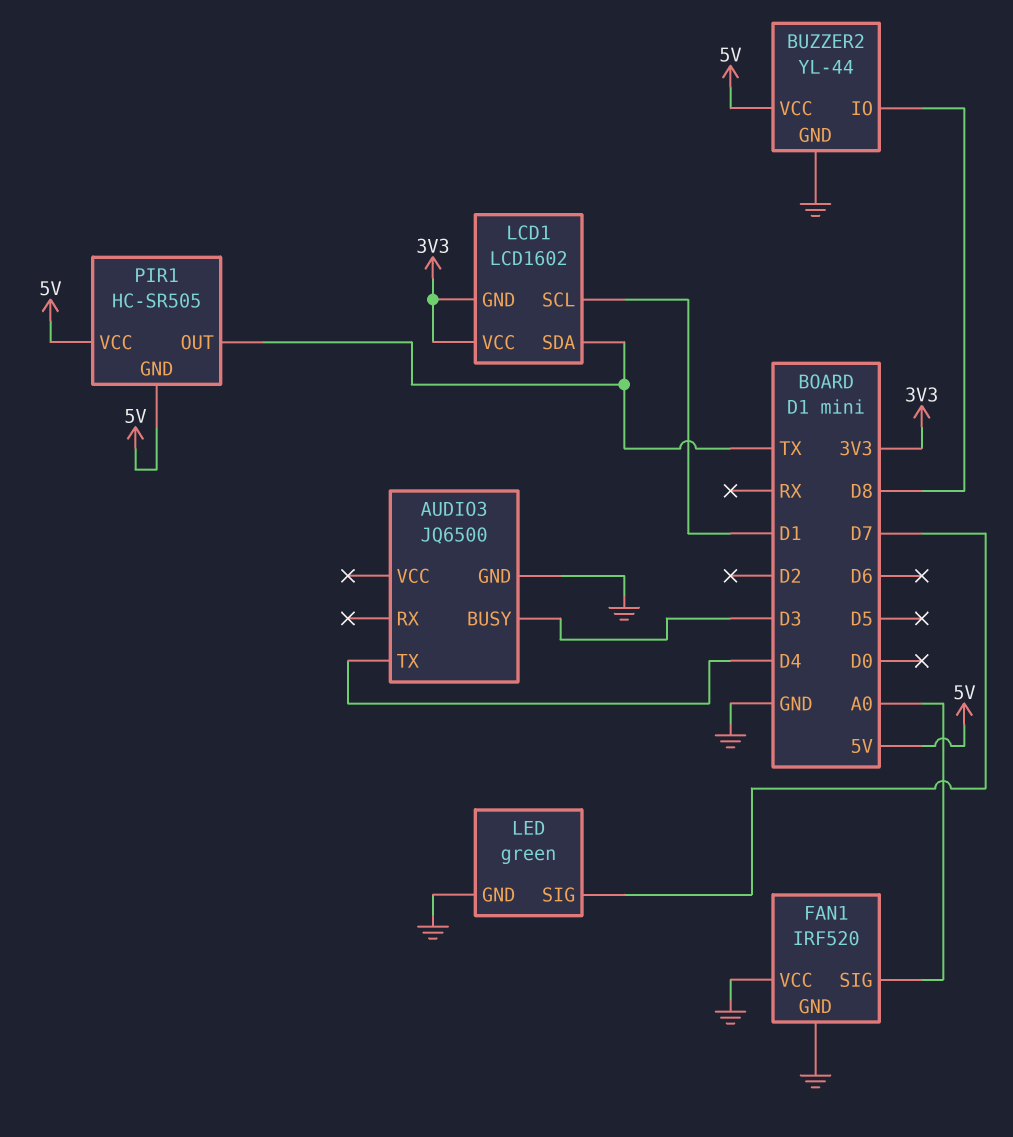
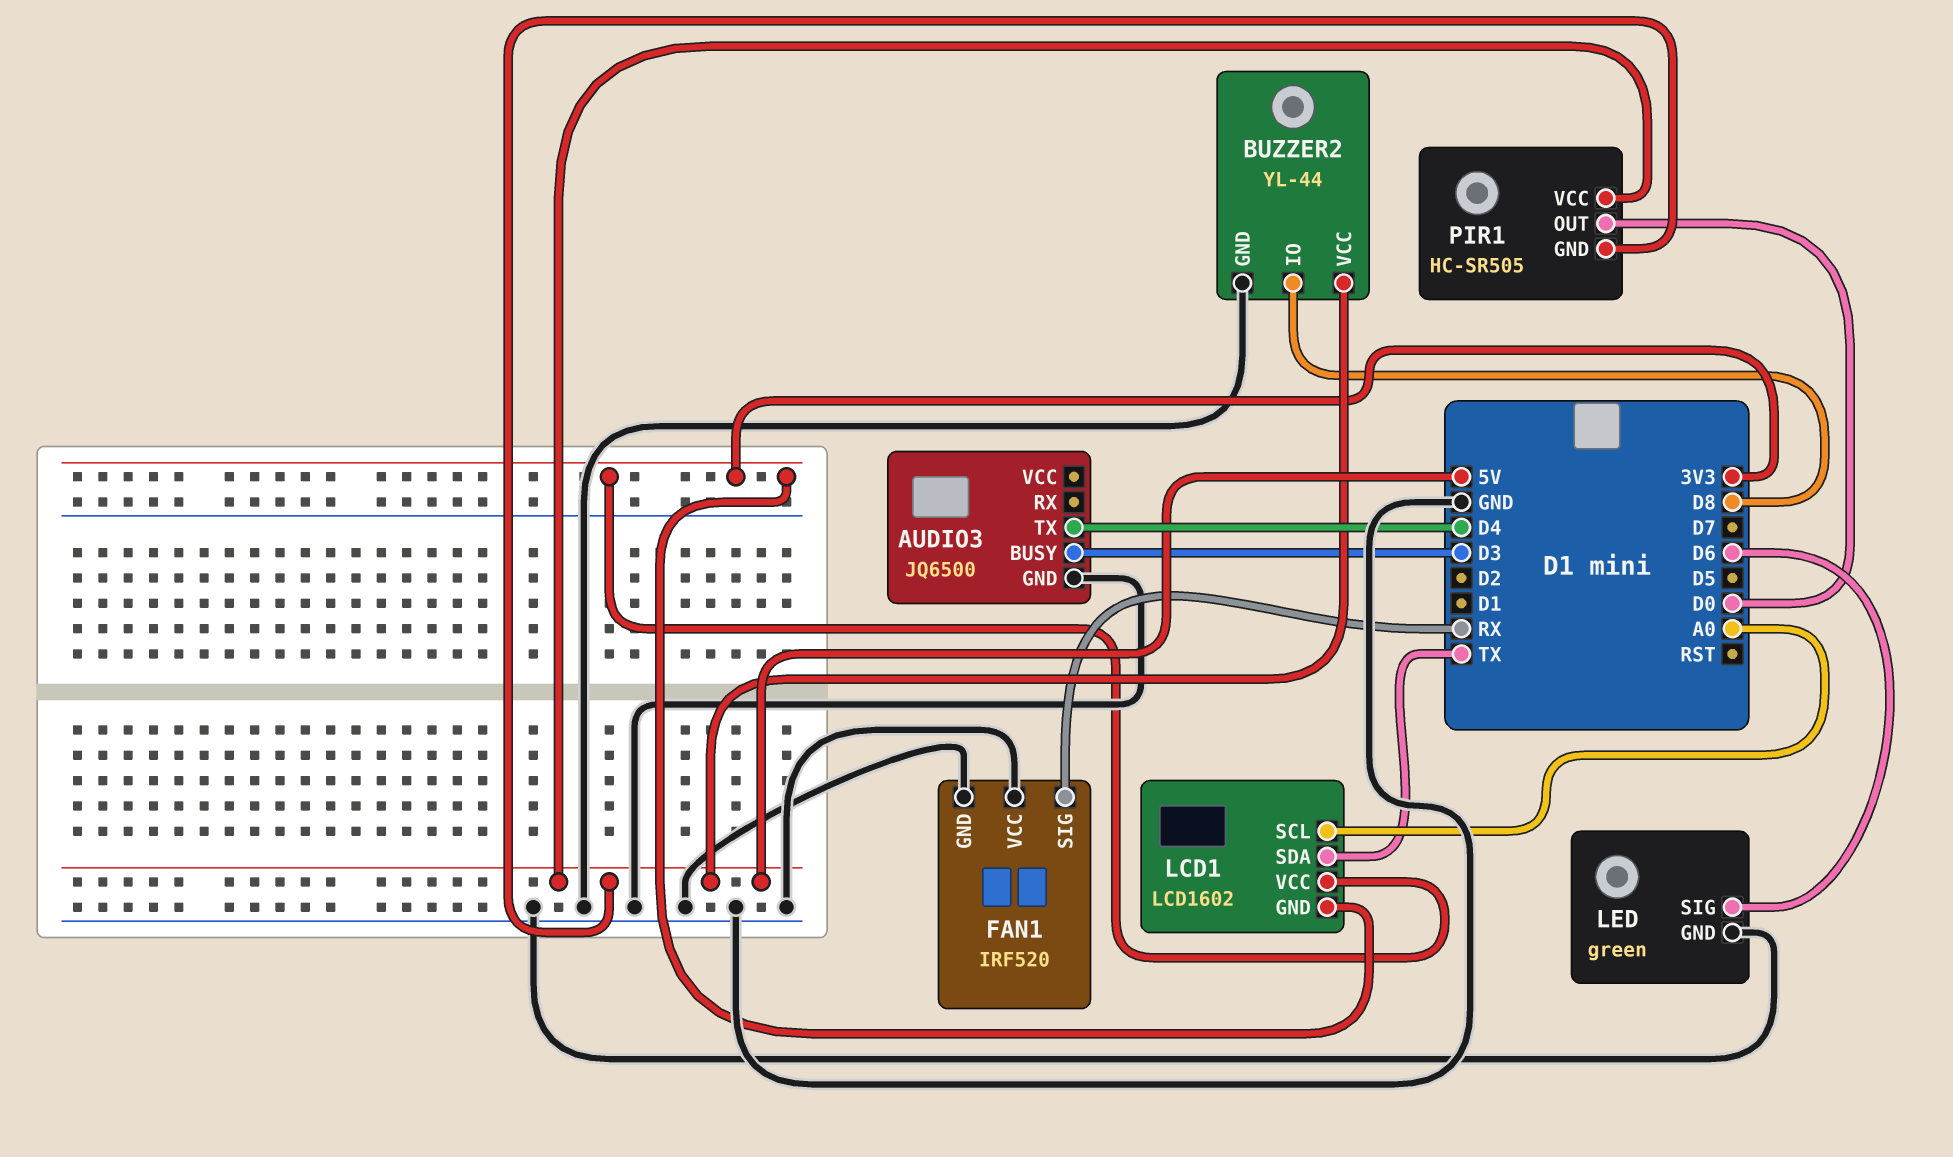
FAN1 pin SIG: A0 -> RX
LCD1 pin SCL: D1 -> A0
LED pin SIG: D7 -> D6
PIR1 pin OUT: TX -> D0

